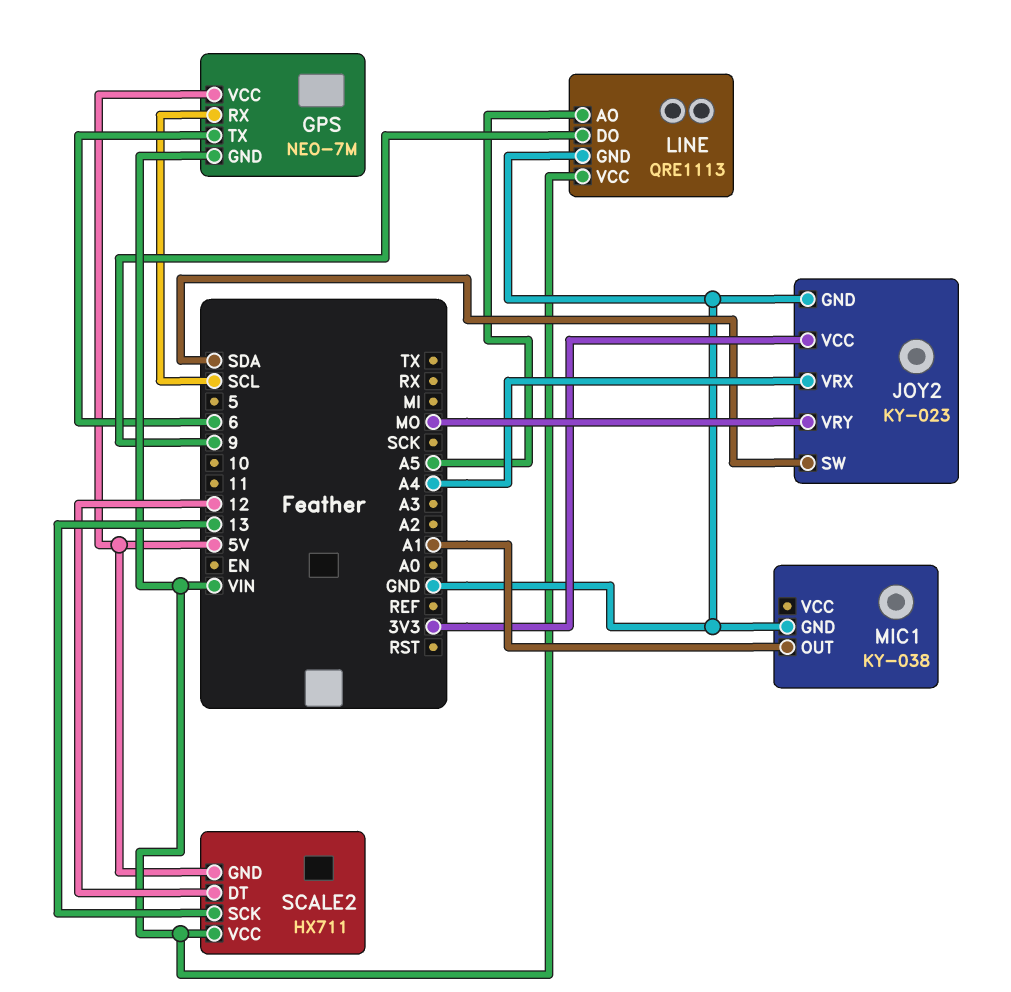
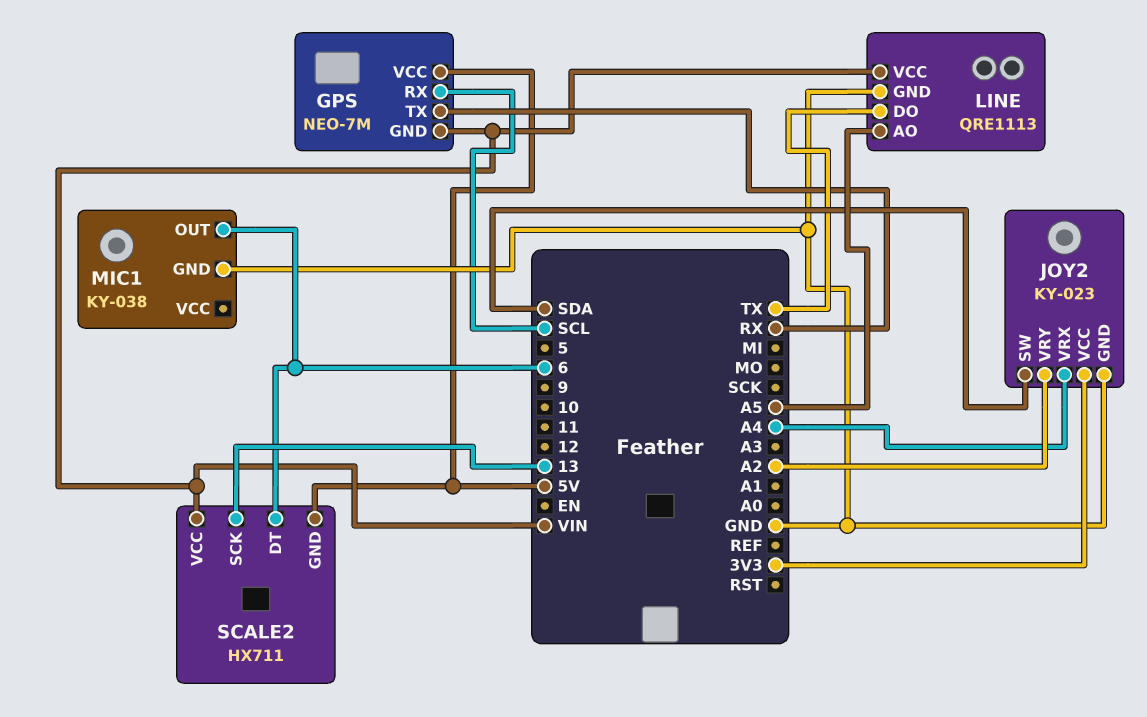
GPS pin TX: 6 -> RX
JOY2 pin VRY: MO -> A2
LINE pin DO: 9 -> TX
MIC1 pin OUT: A1 -> 6
SCALE2 pin DT: 12 -> 6

